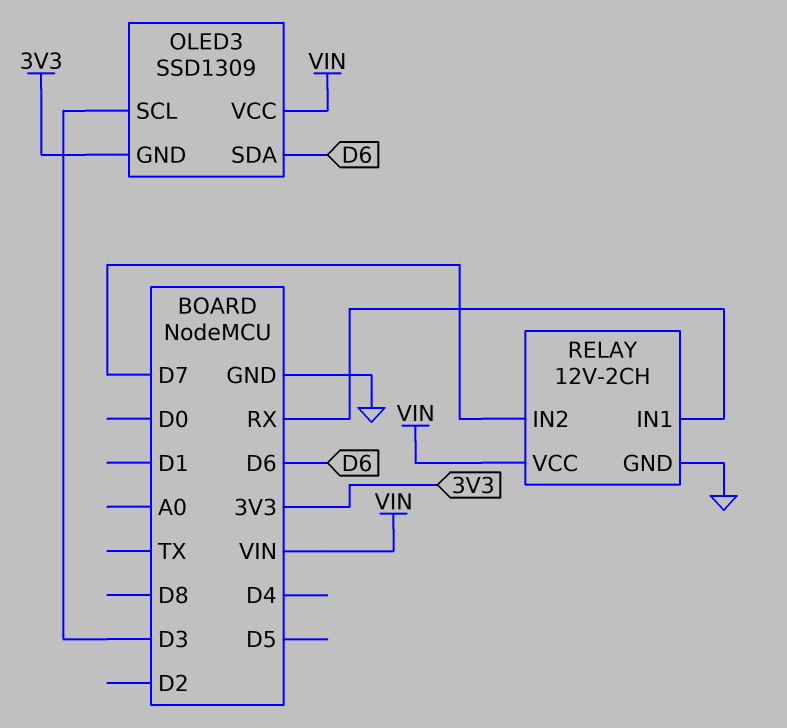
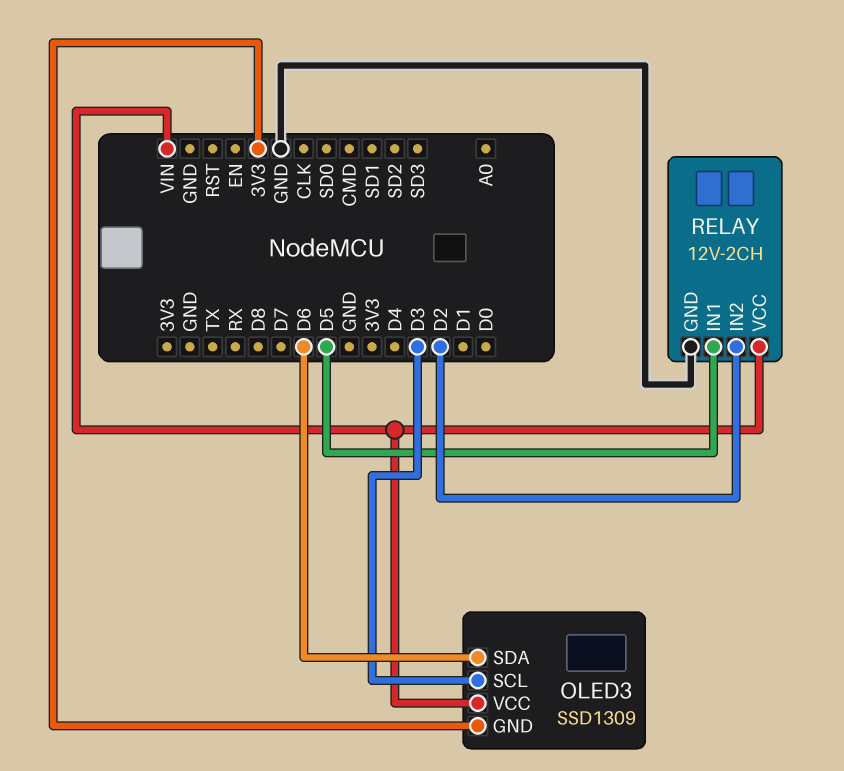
RELAY pin IN1: RX -> D5
RELAY pin IN2: D7 -> D2

